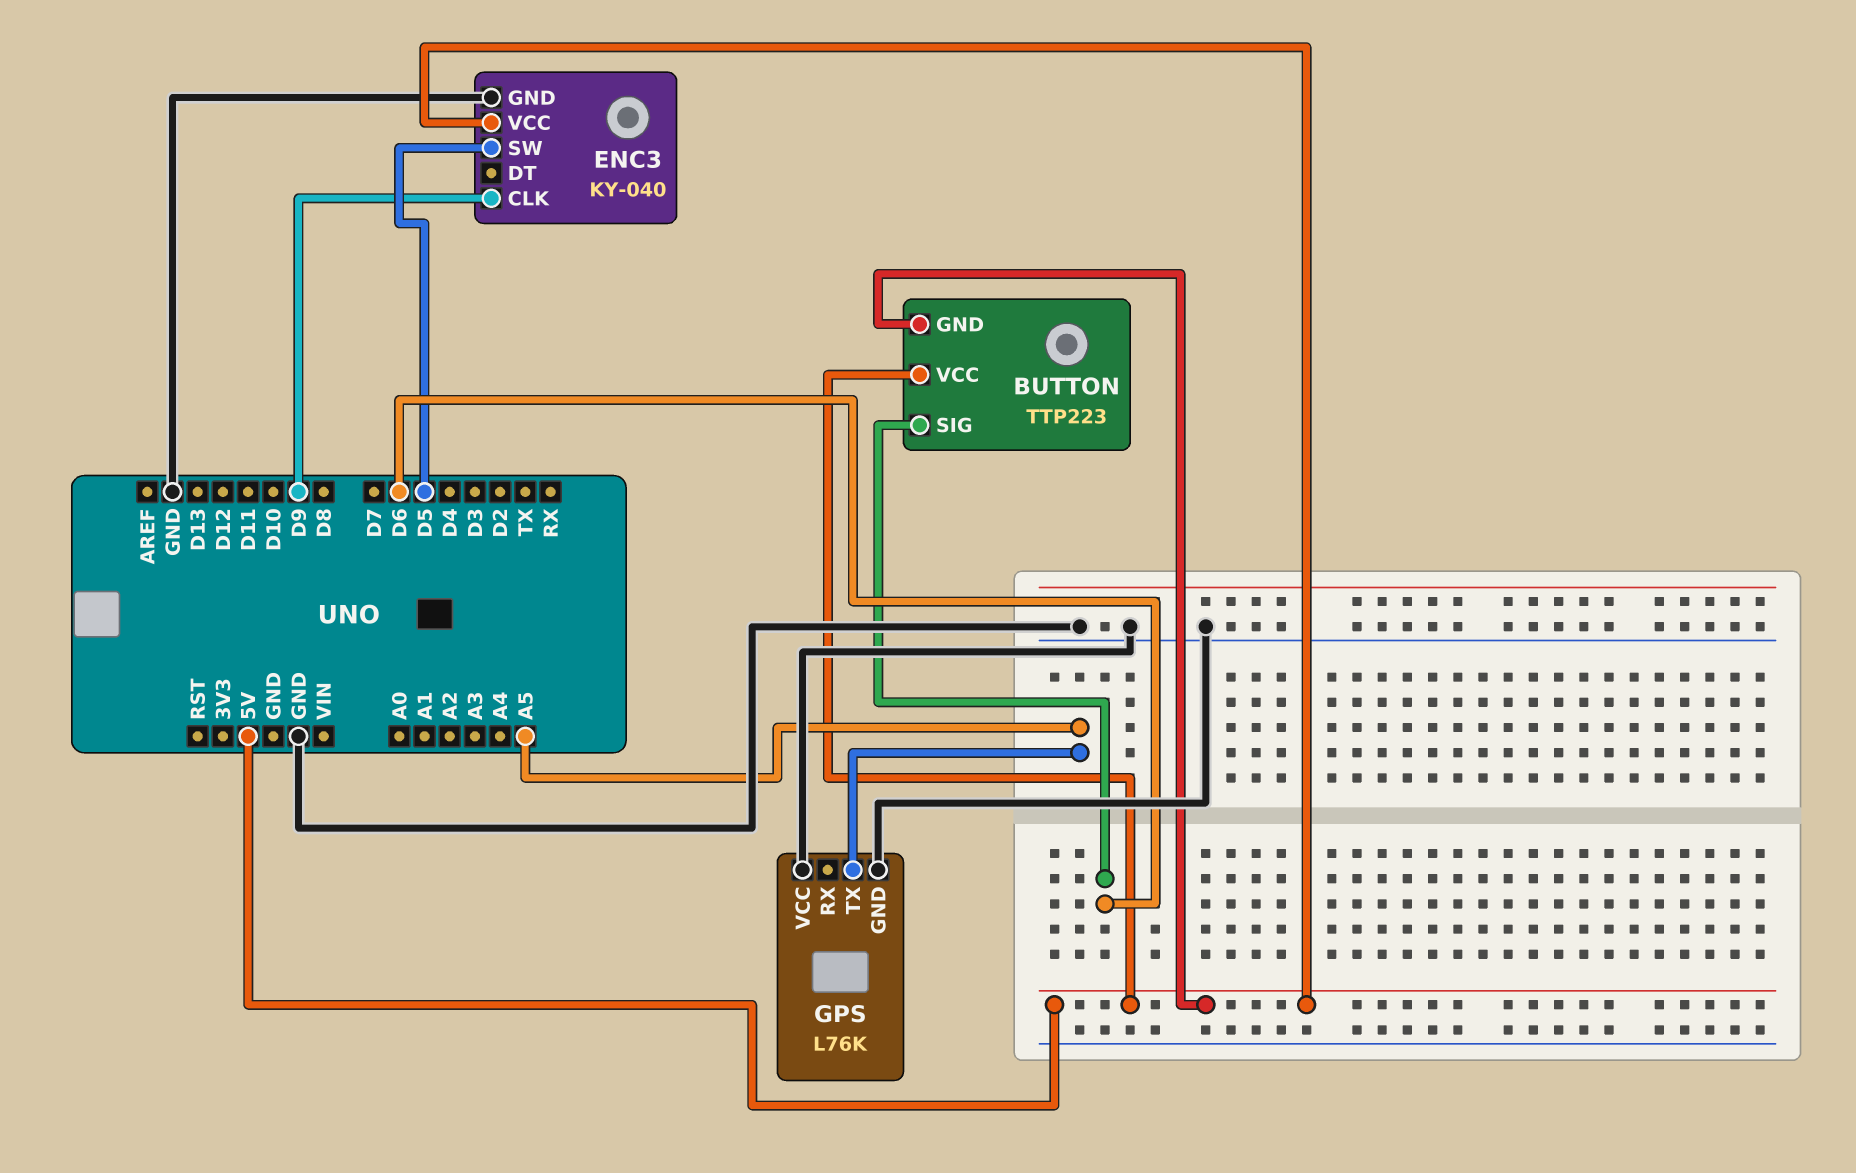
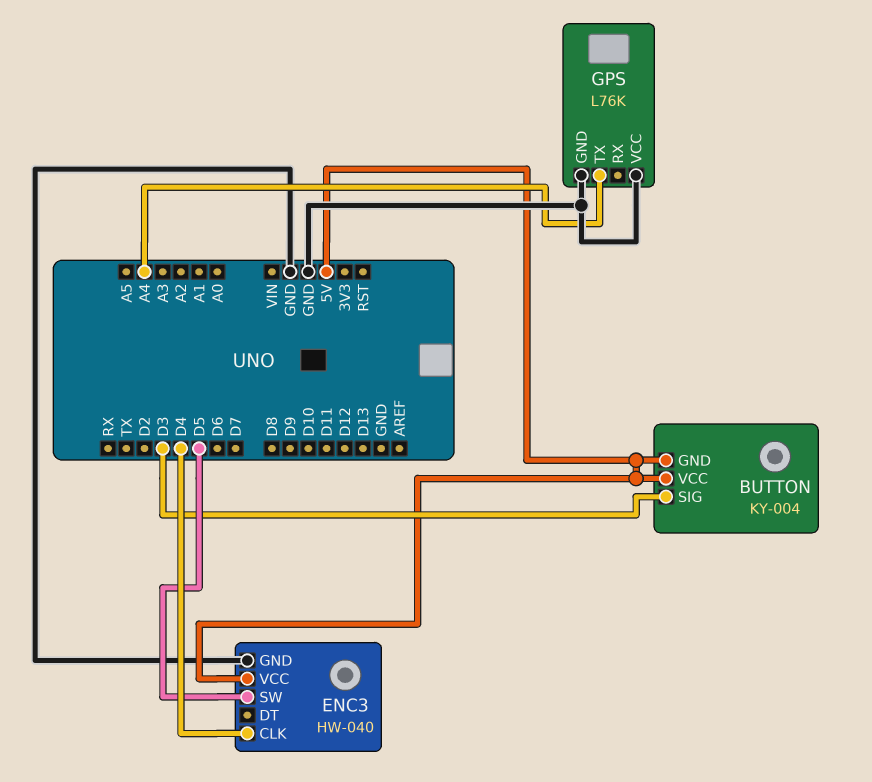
BUTTON: TTP223 -> KY-004
BUTTON pin SIG: D6 -> D3
ENC3: KY-040 -> HW-040
ENC3 pin CLK: D9 -> D4
GPS pin TX: A5 -> A4

